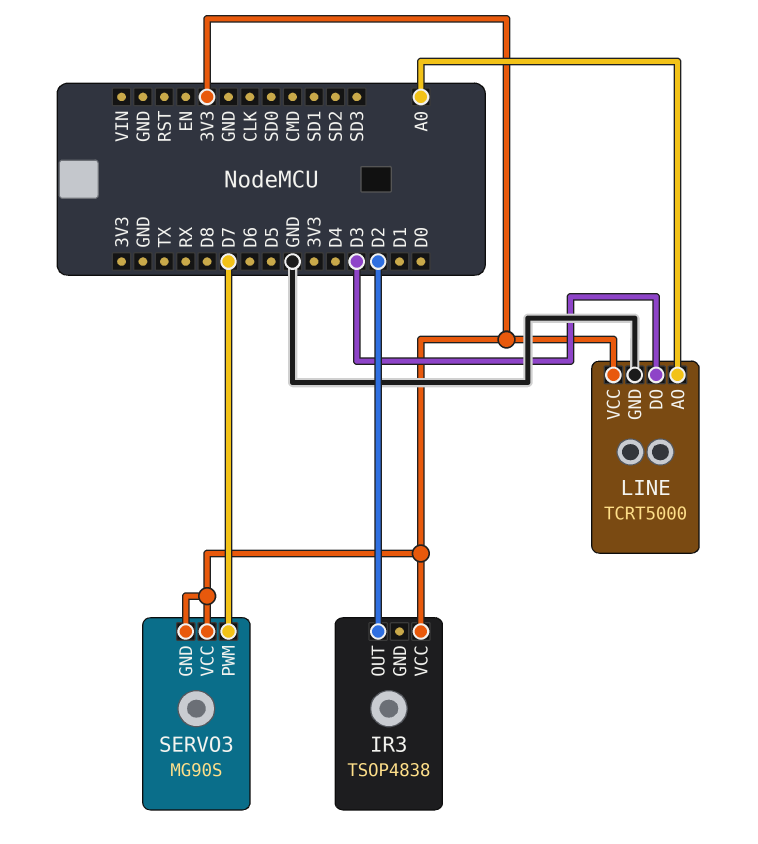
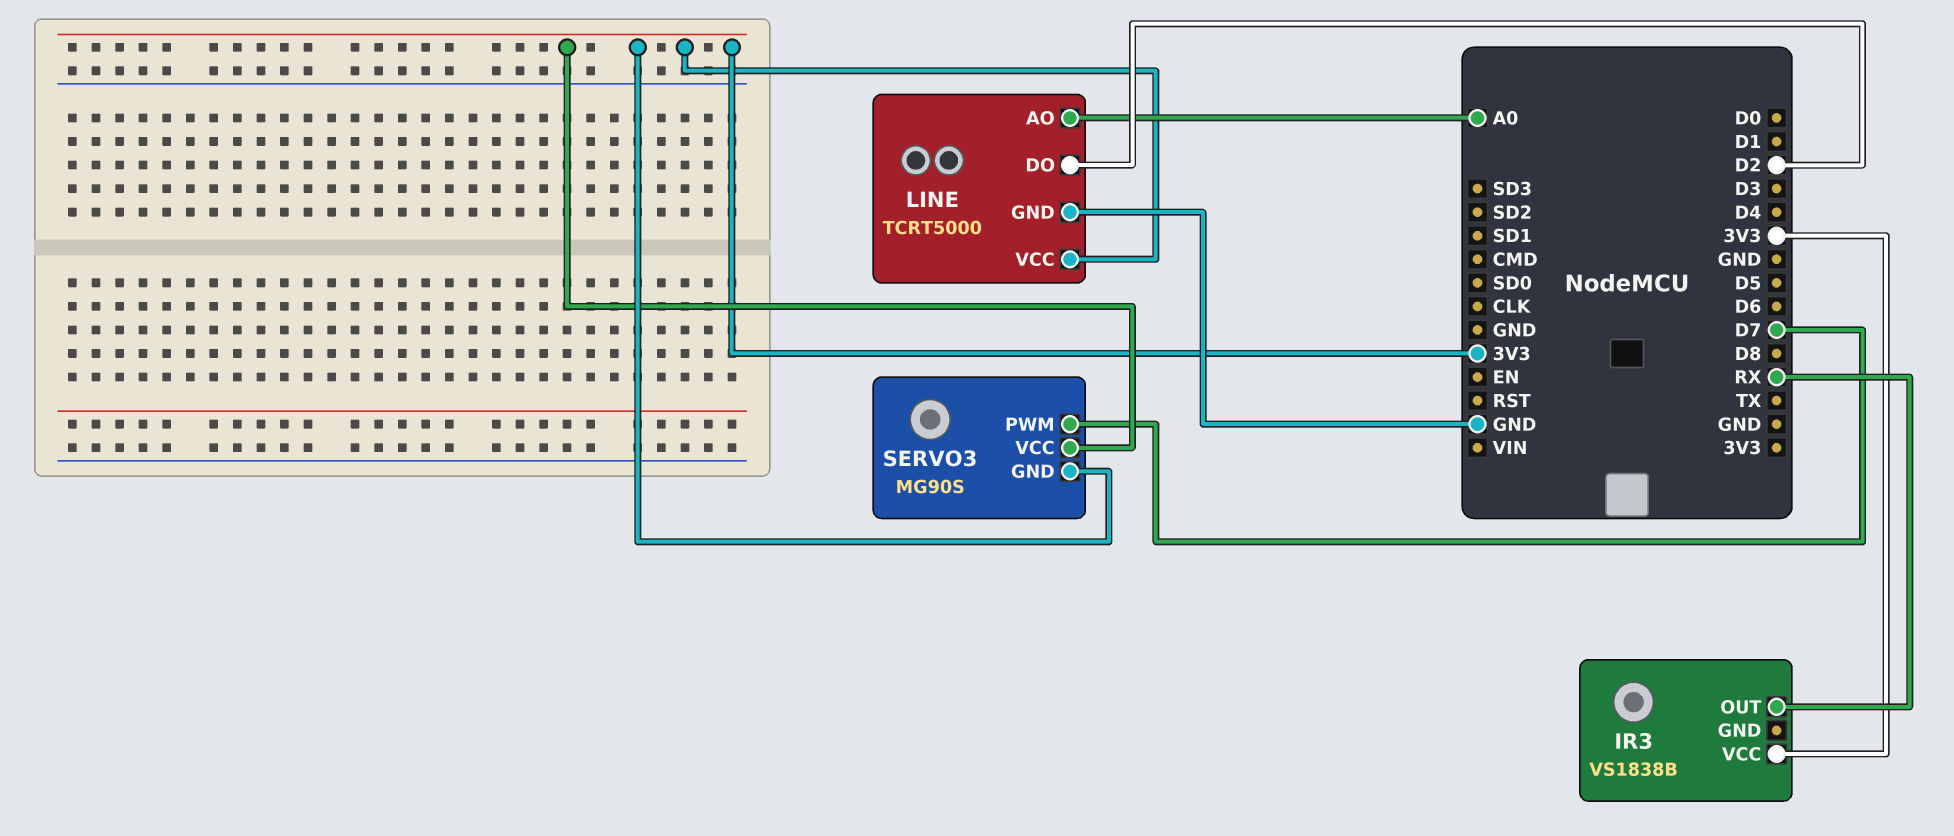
IR3: TSOP4838 -> VS1838B
IR3 pin OUT: D2 -> RX
LINE pin DO: D3 -> D2

